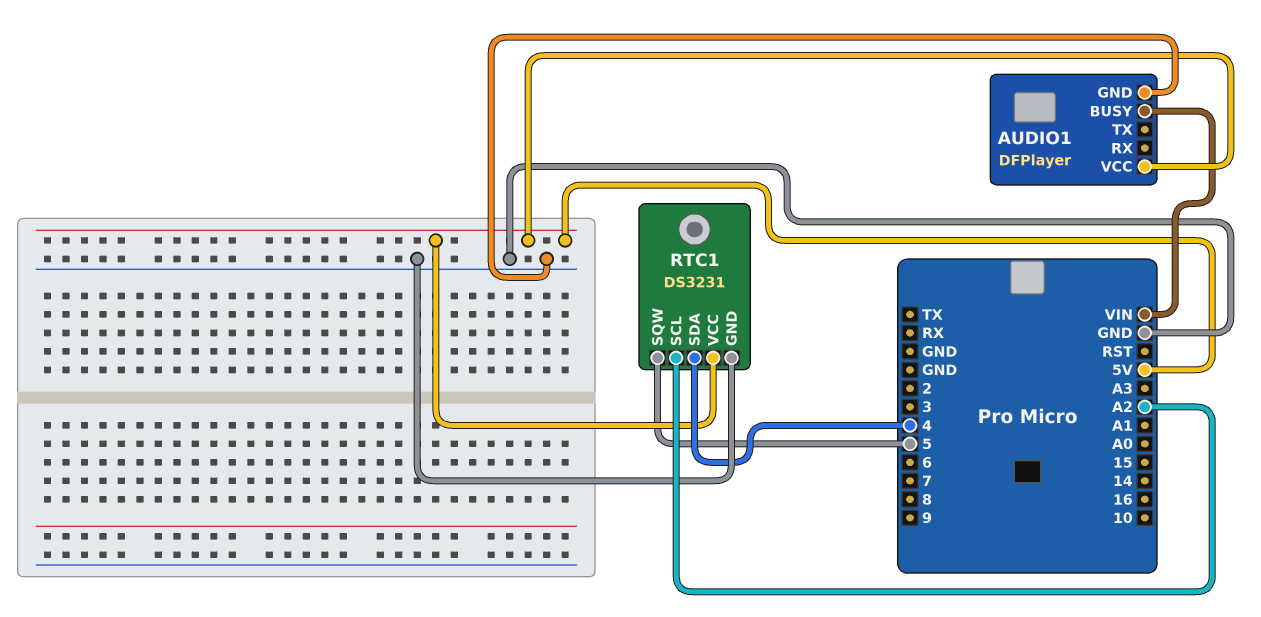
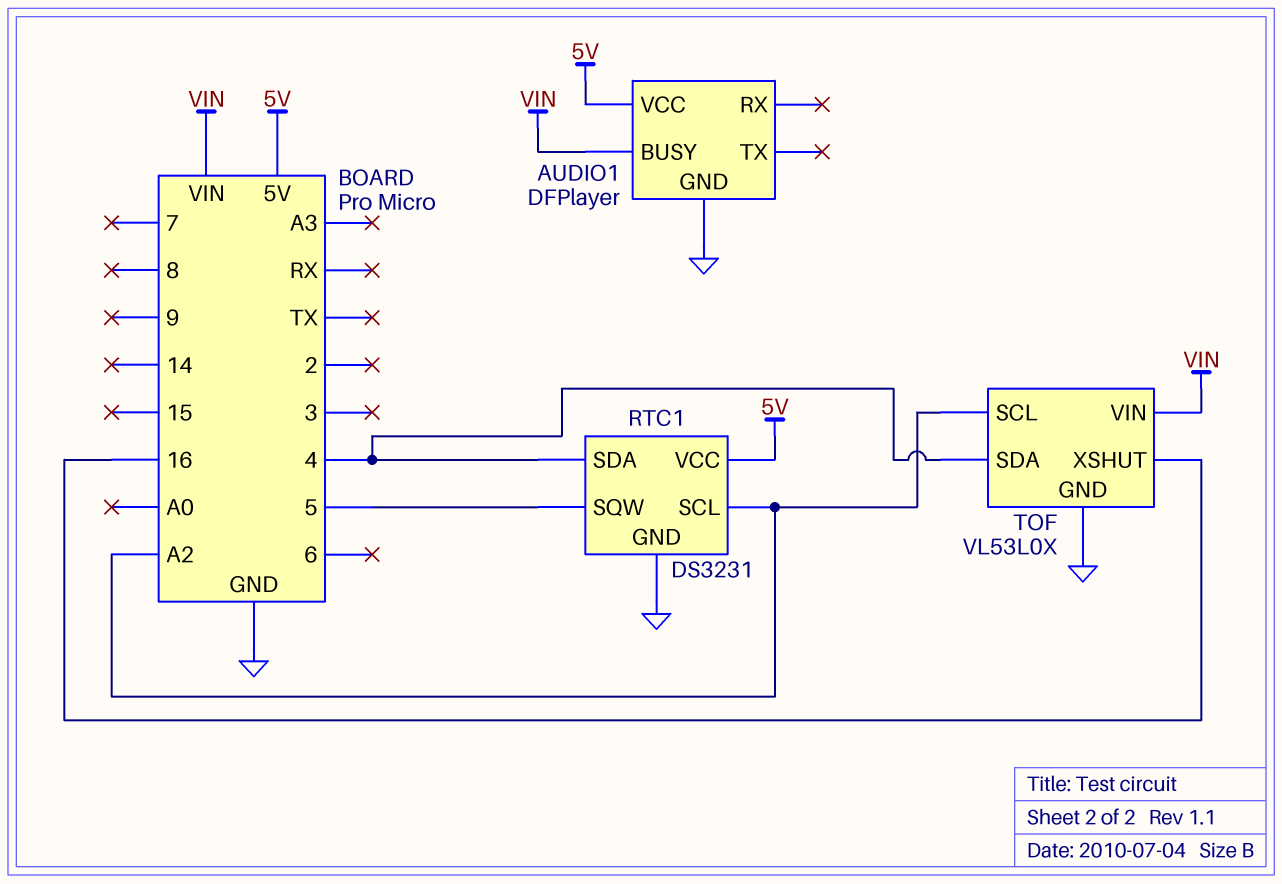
TOF: none -> VL53L0X
TOF pin GND: none -> GND
TOF pin SCL: none -> A2
TOF pin SDA: none -> 4
TOF pin VIN: none -> VIN
TOF pin XSHUT: none -> 16

